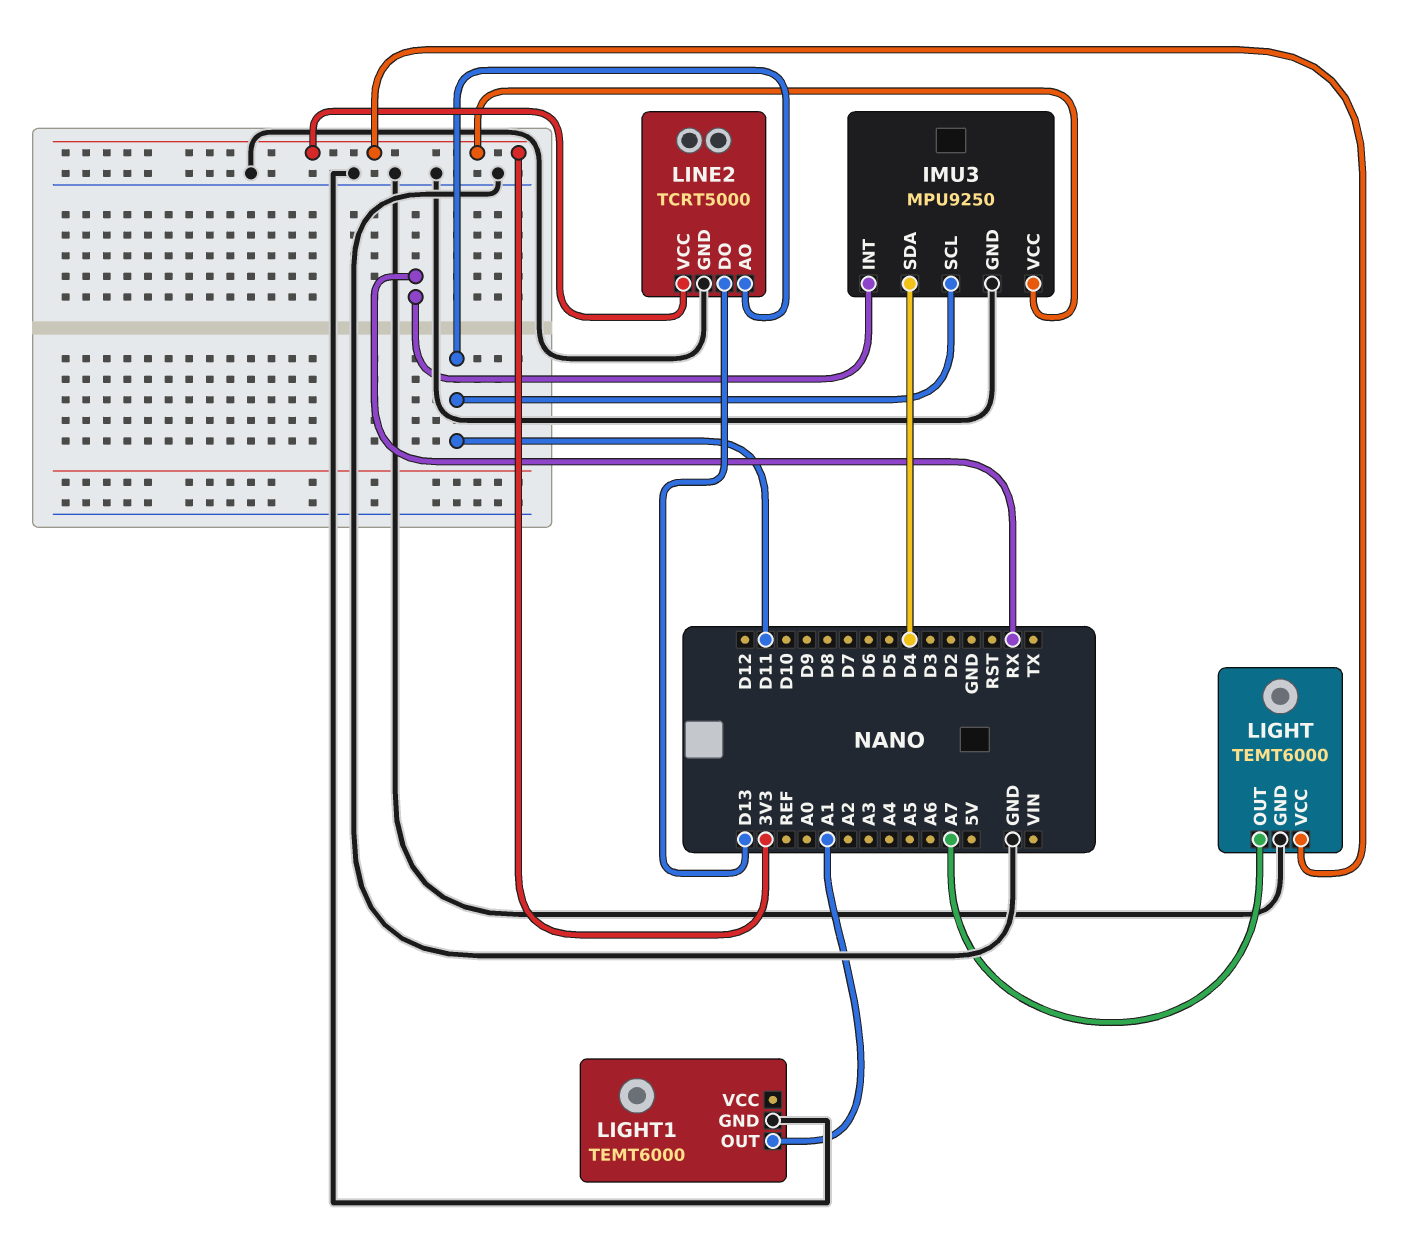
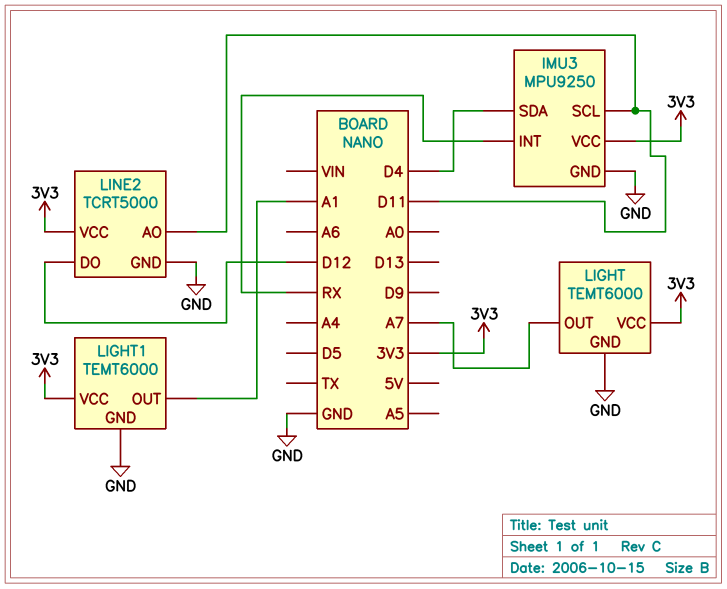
LIGHT1 pin VCC: none -> 3V3
LINE2 pin DO: D13 -> D12

